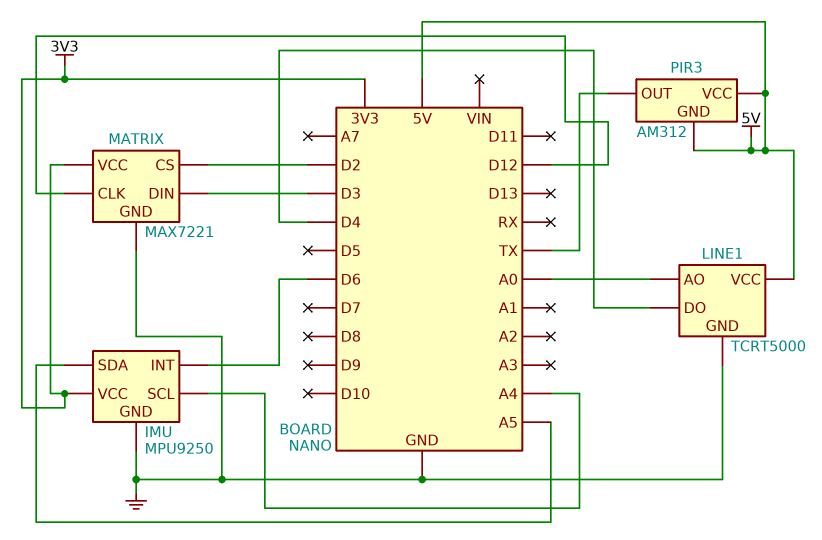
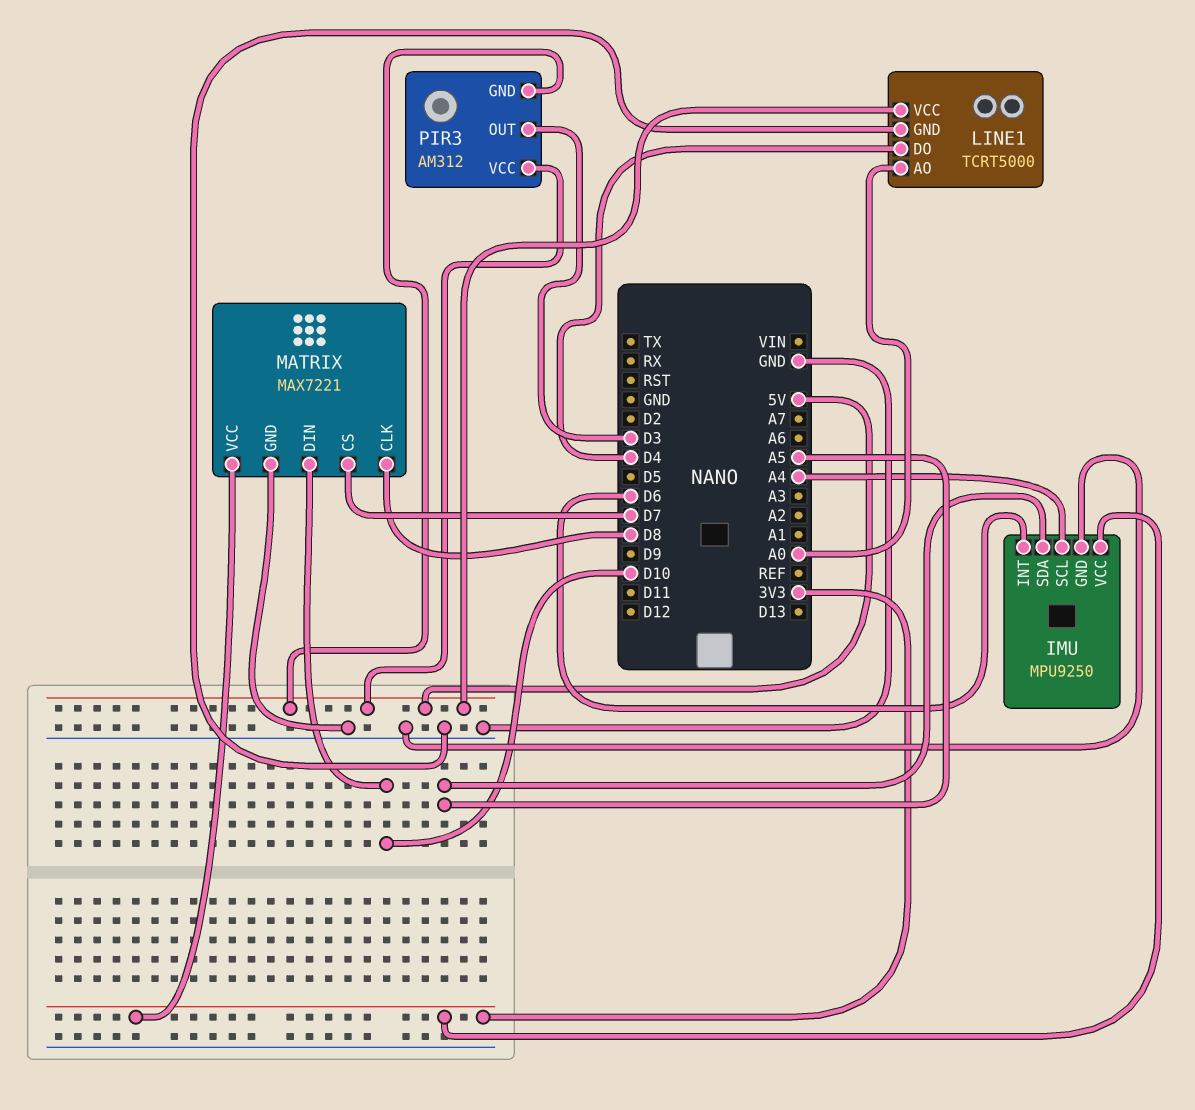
MATRIX pin CLK: D12 -> D8
MATRIX pin CS: D2 -> D7
MATRIX pin DIN: D3 -> D10
PIR3 pin OUT: TX -> D3

